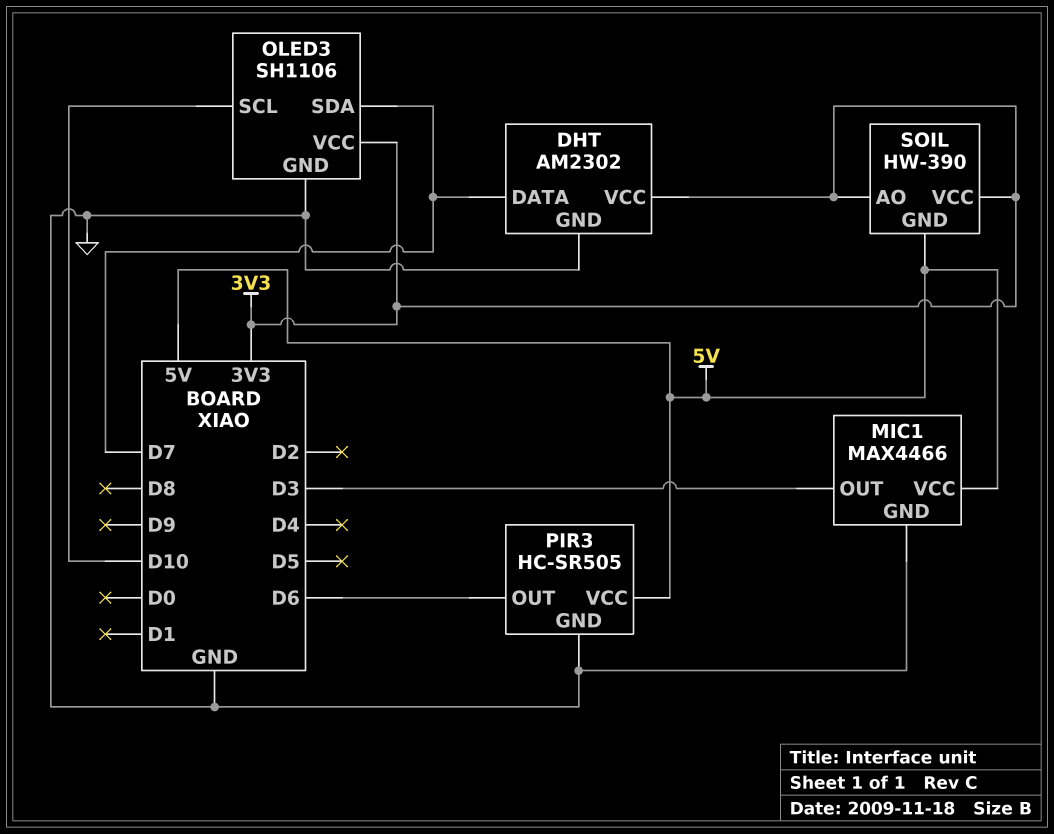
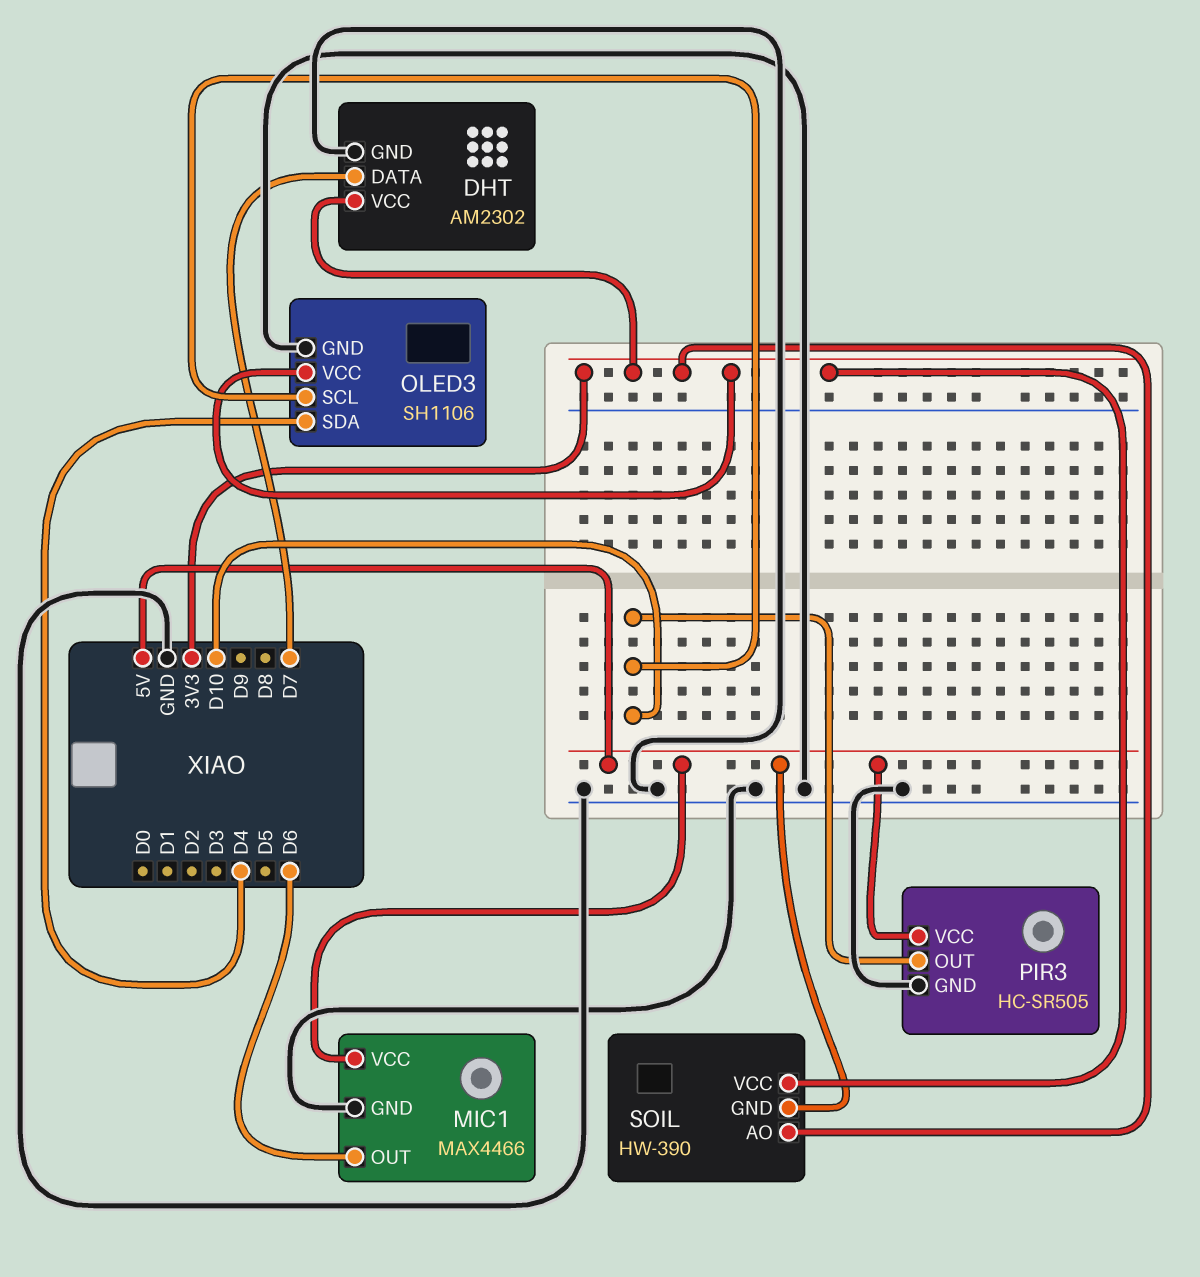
MIC1 pin OUT: D3 -> D6
OLED3 pin SDA: D7 -> D4
PIR3 pin OUT: D6 -> D10

